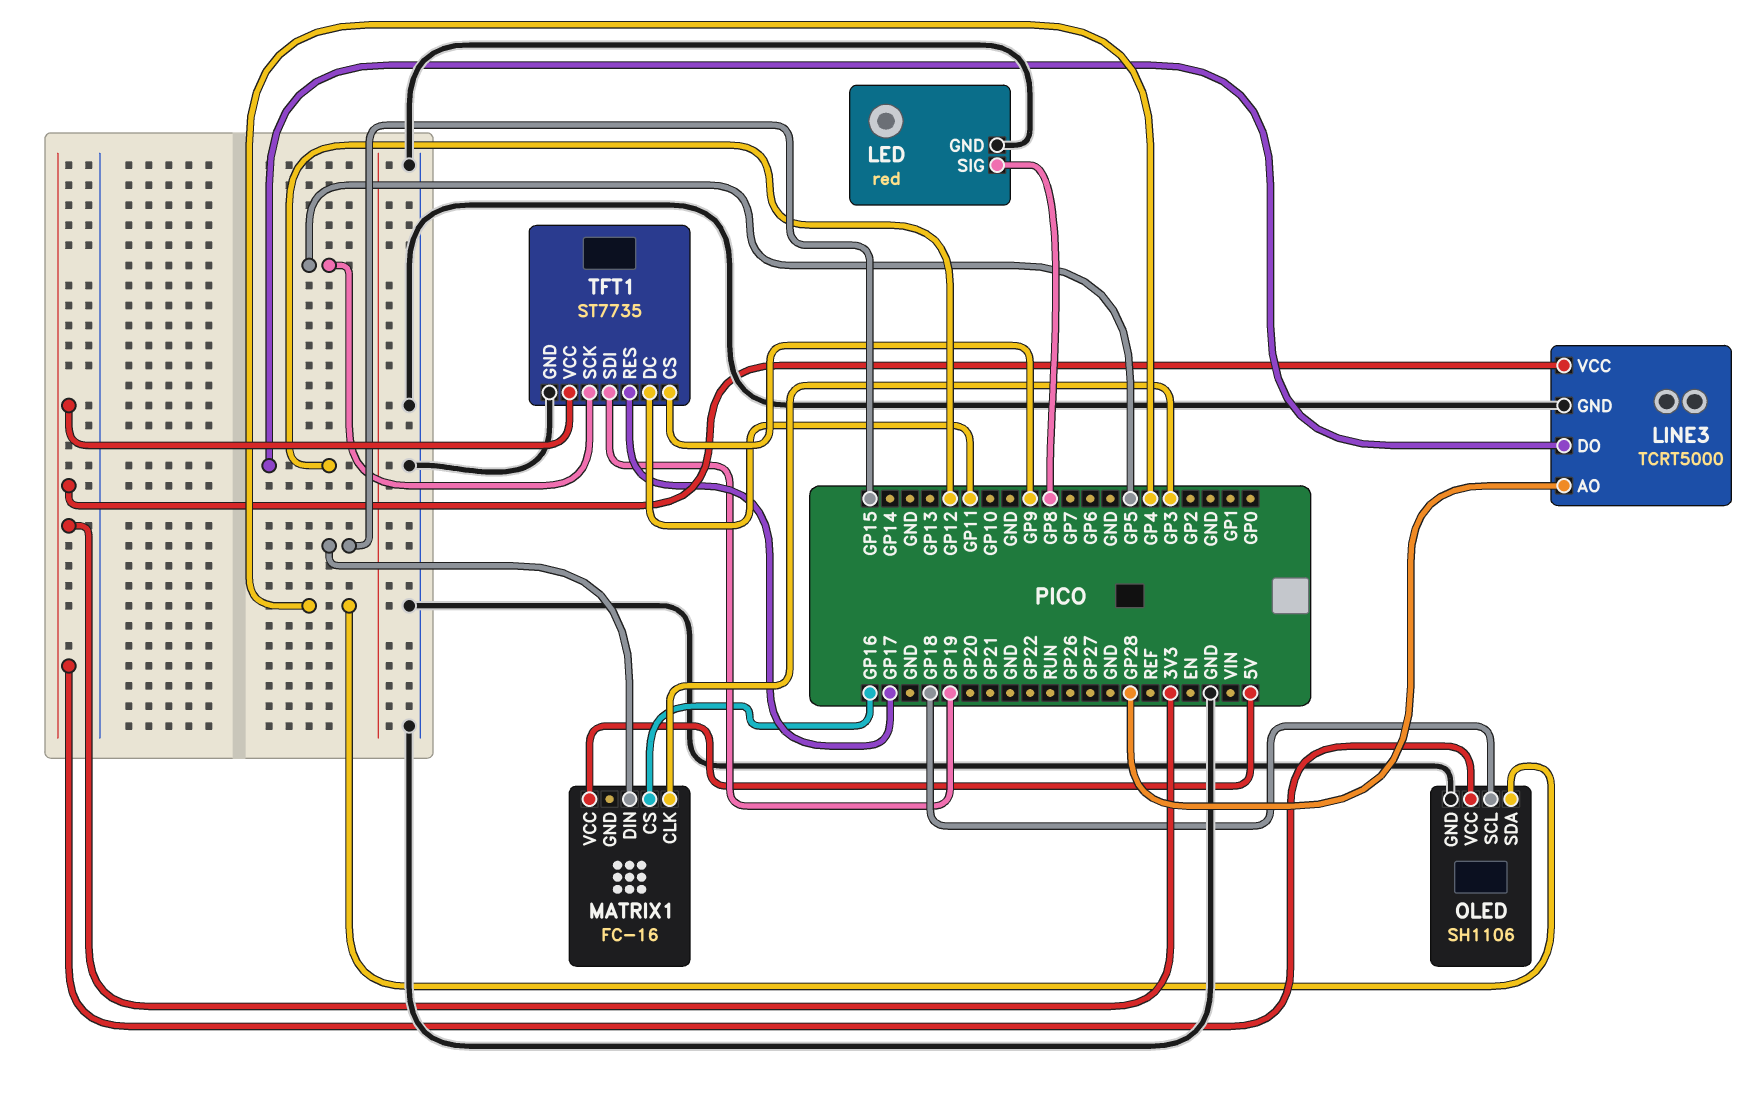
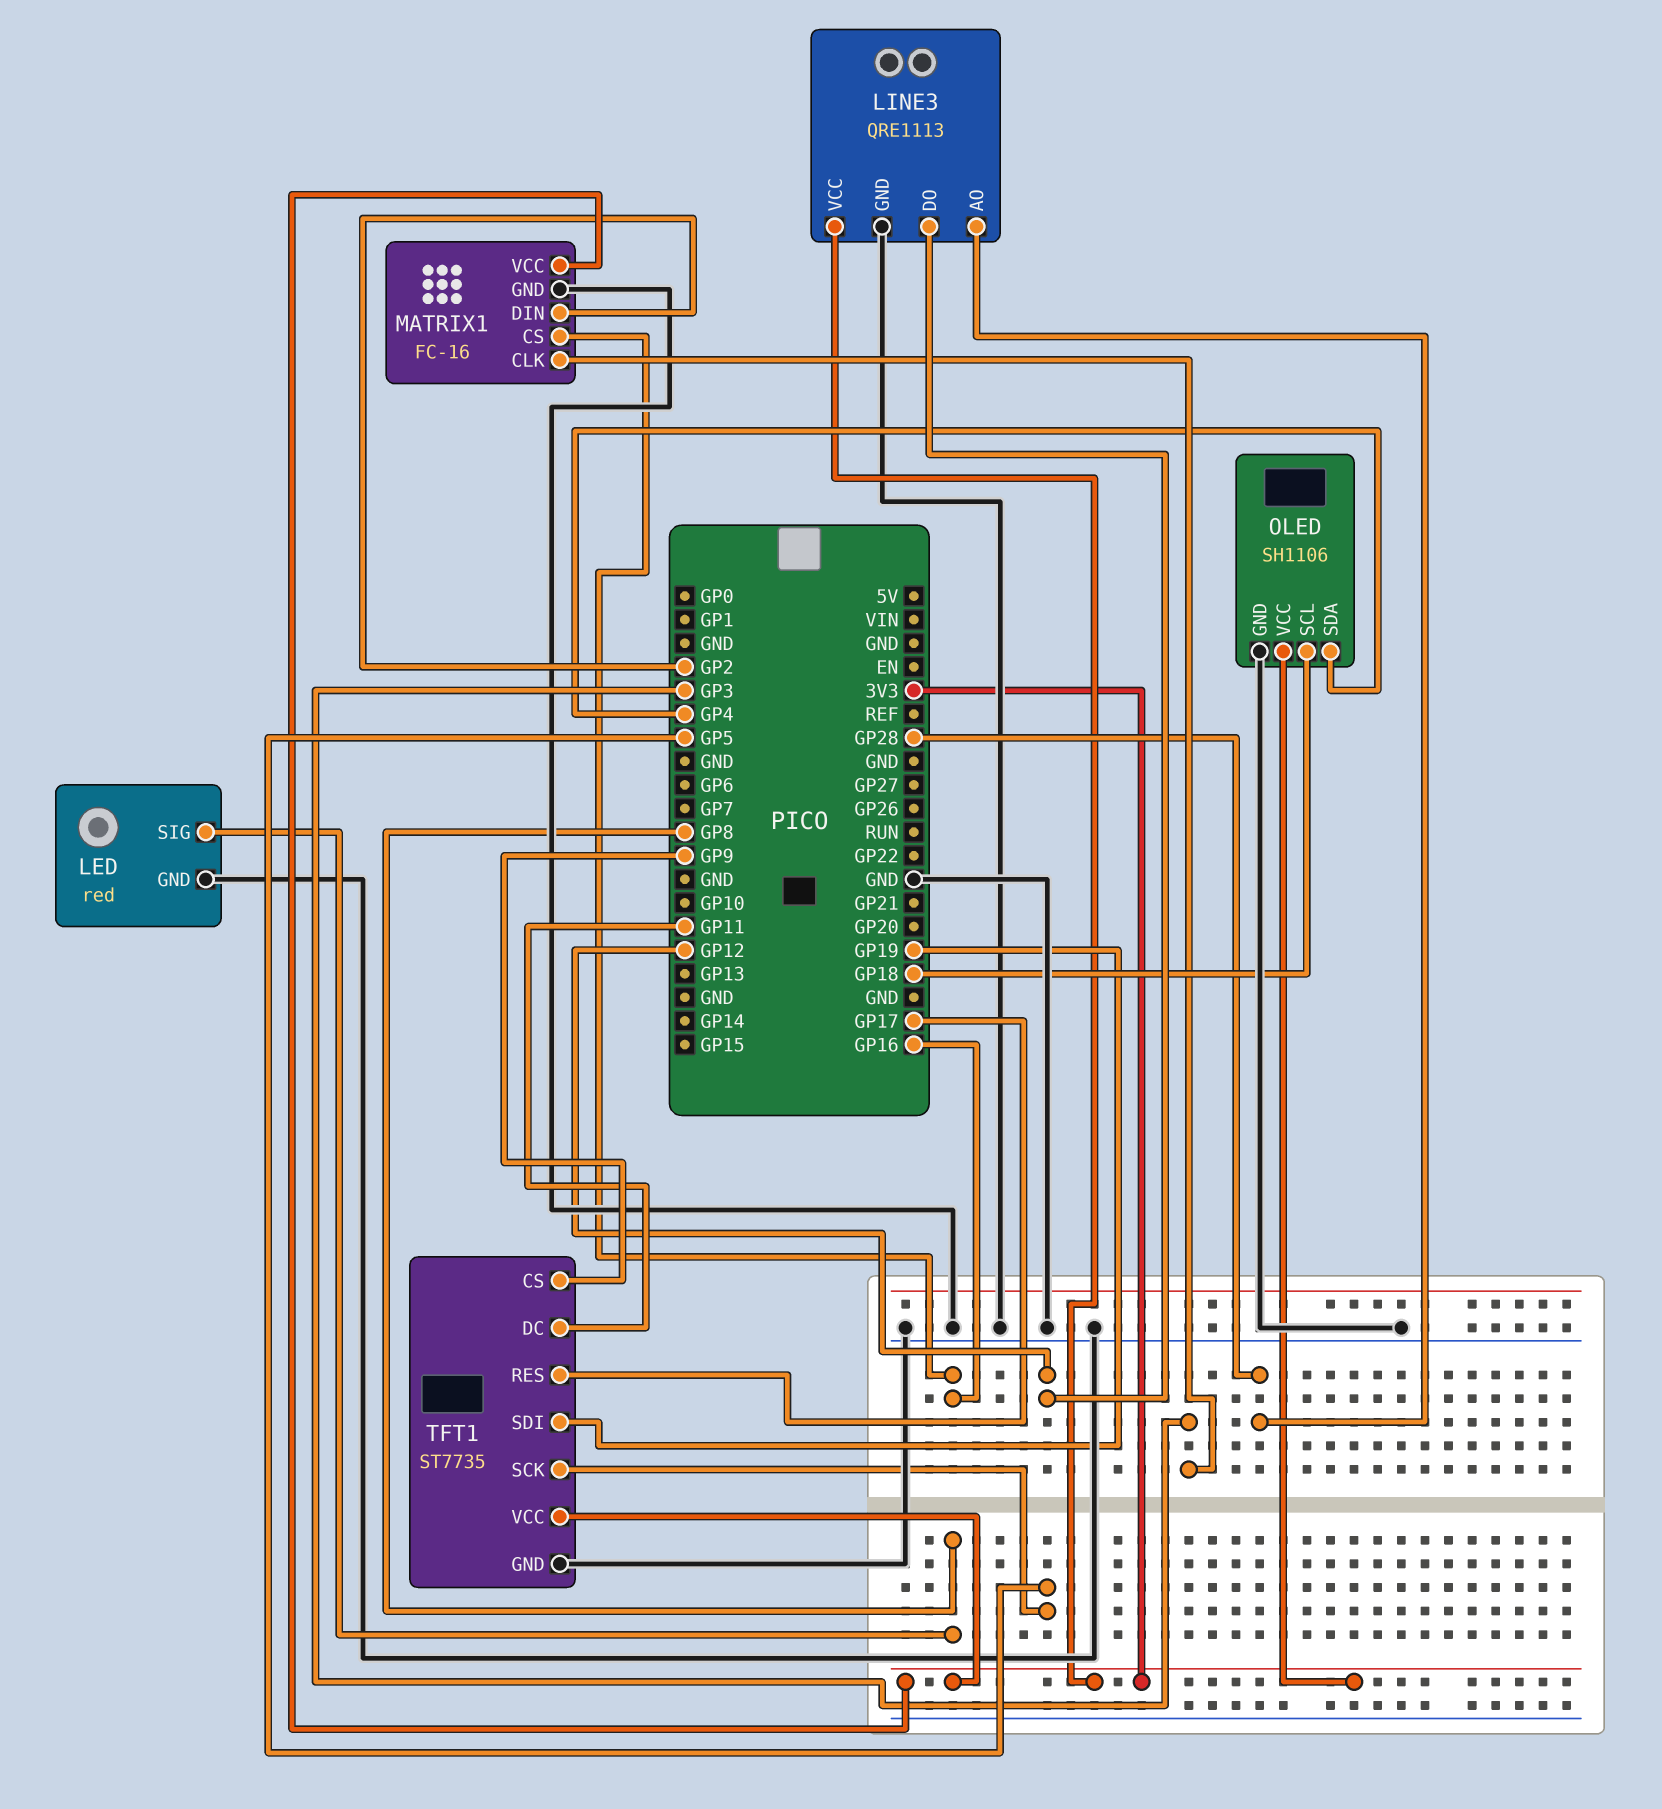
LINE3: TCRT5000 -> QRE1113
MATRIX1 pin DIN: GP15 -> GP2
MATRIX1 pin GND: none -> GND
MATRIX1 pin VCC: 5V -> 3V3

